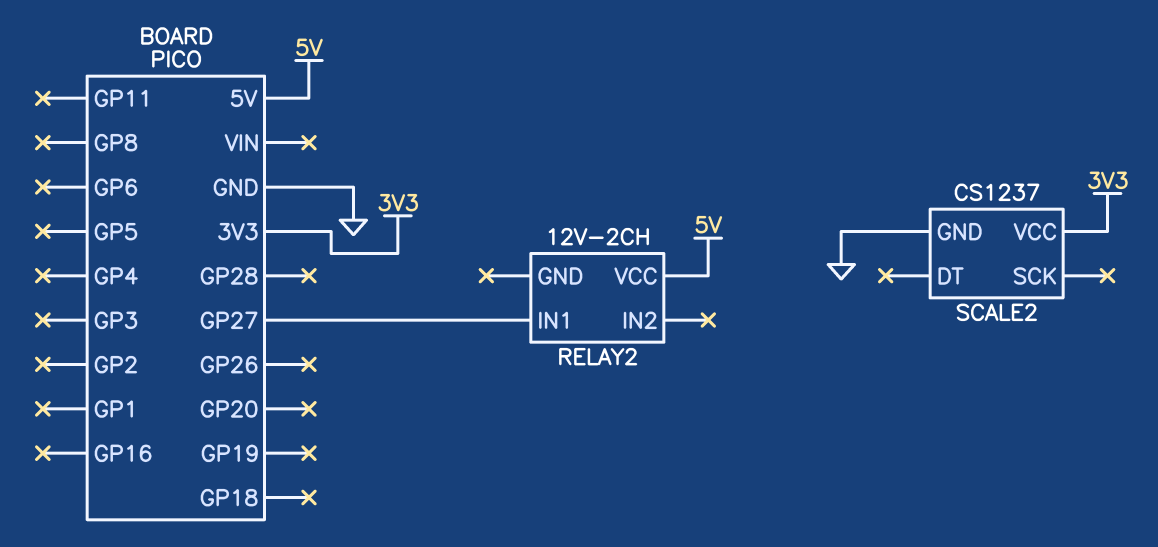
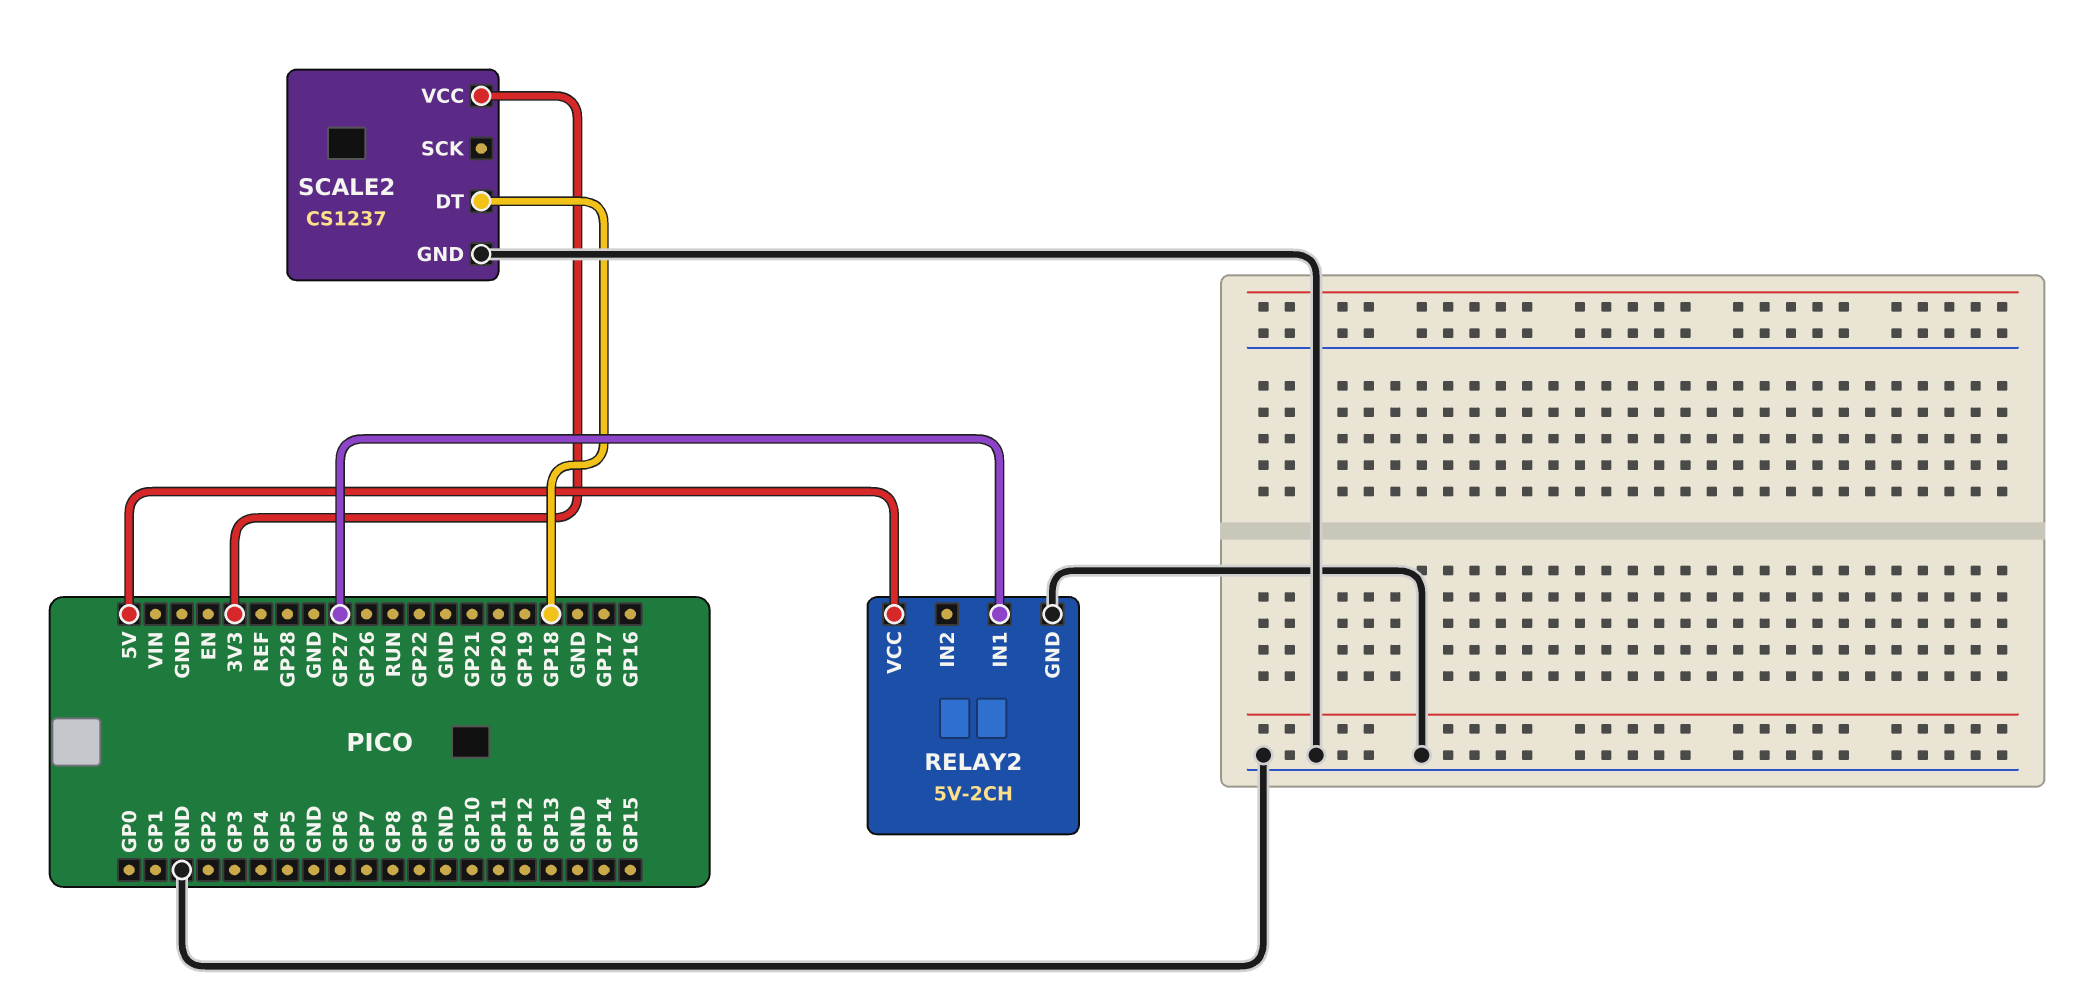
RELAY2: 12V-2CH -> 5V-2CH
RELAY2 pin GND: none -> GND
SCALE2 pin DT: none -> GP18

